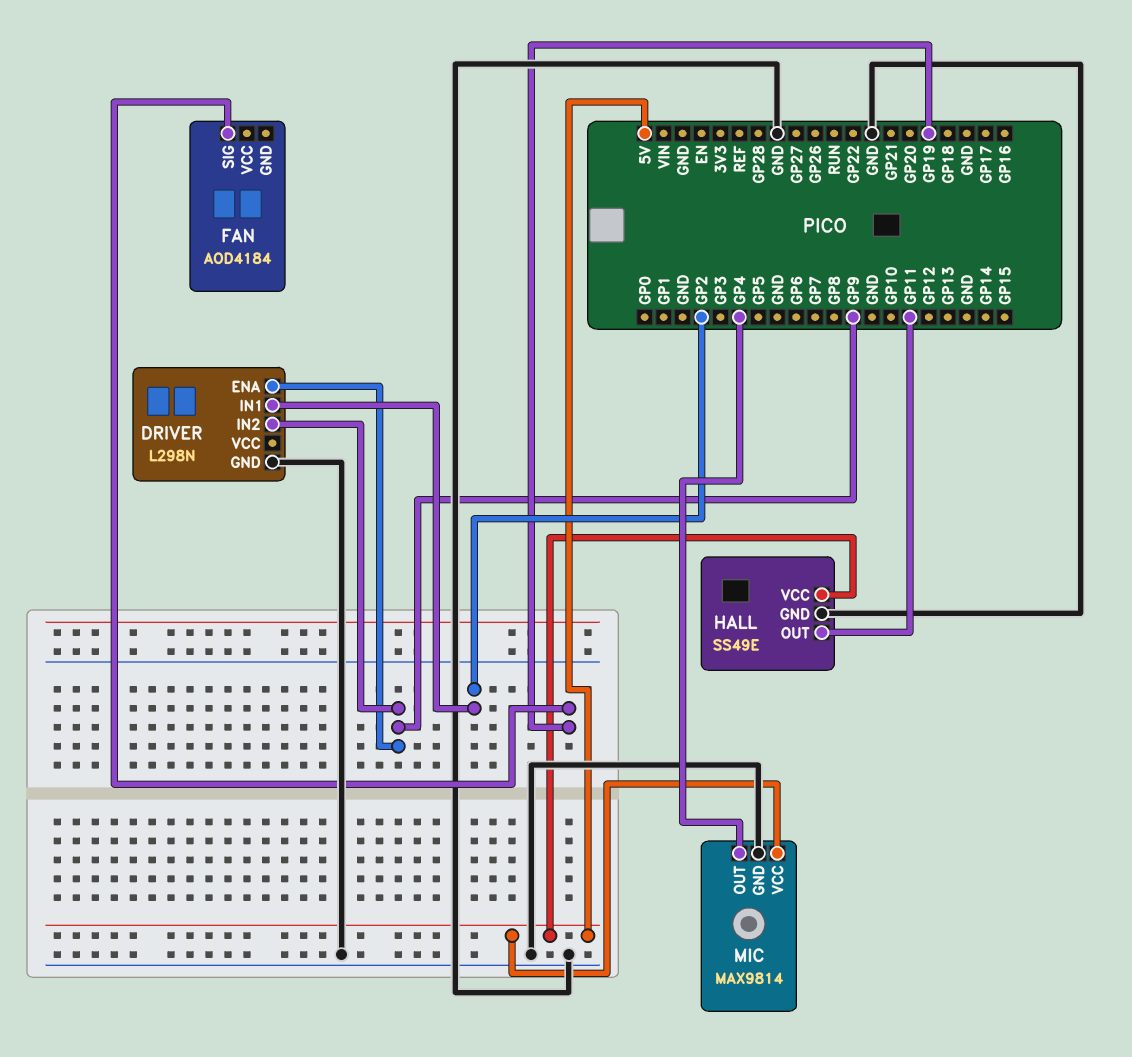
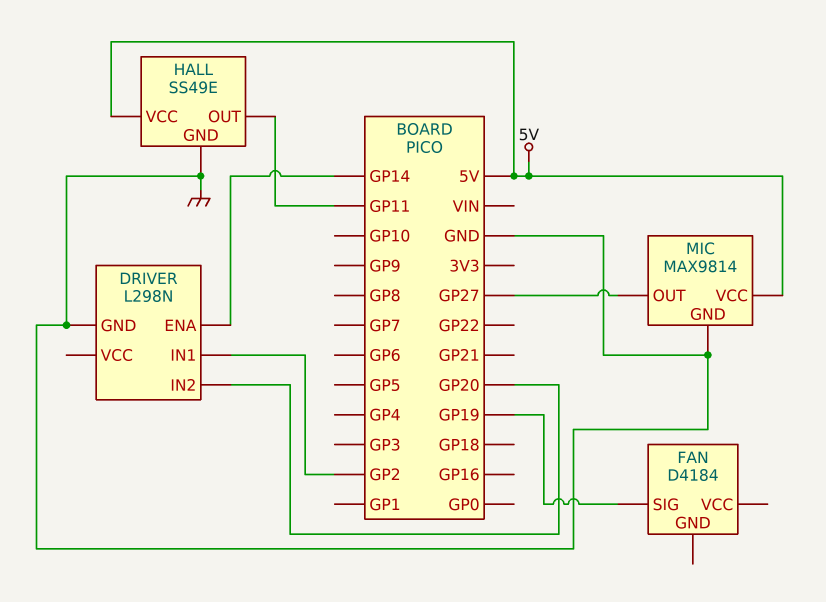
DRIVER pin ENA: GP9 -> GP14
DRIVER pin IN2: GP9 -> GP20
FAN: AOD4184 -> D4184
MIC pin OUT: GP4 -> GP27

